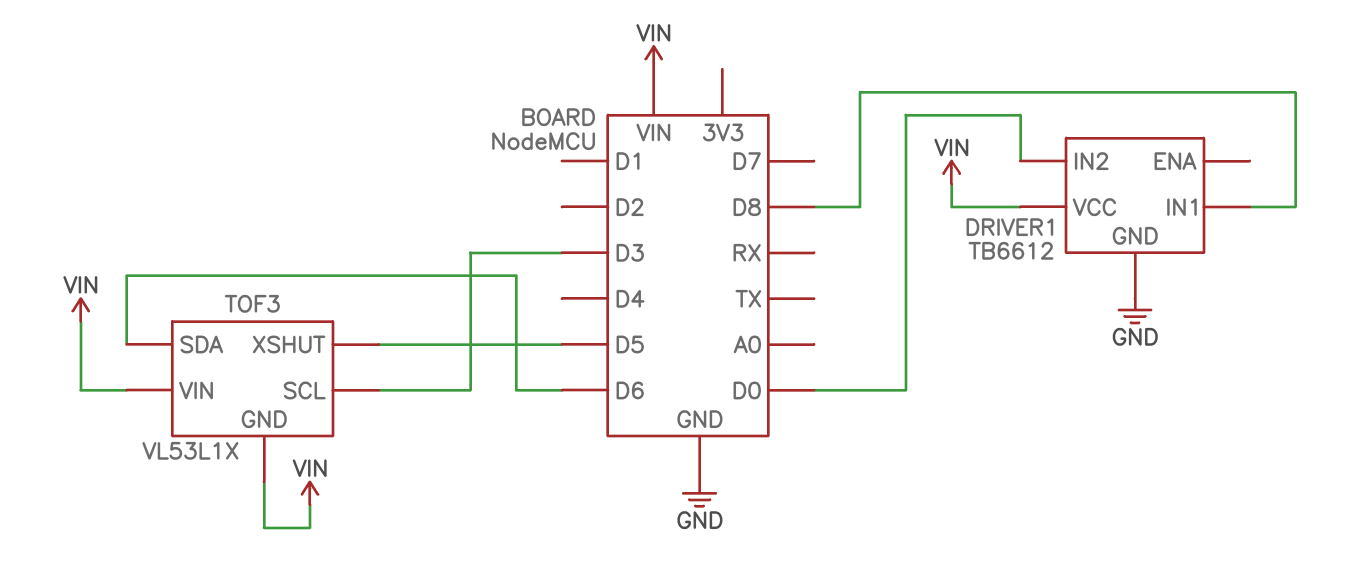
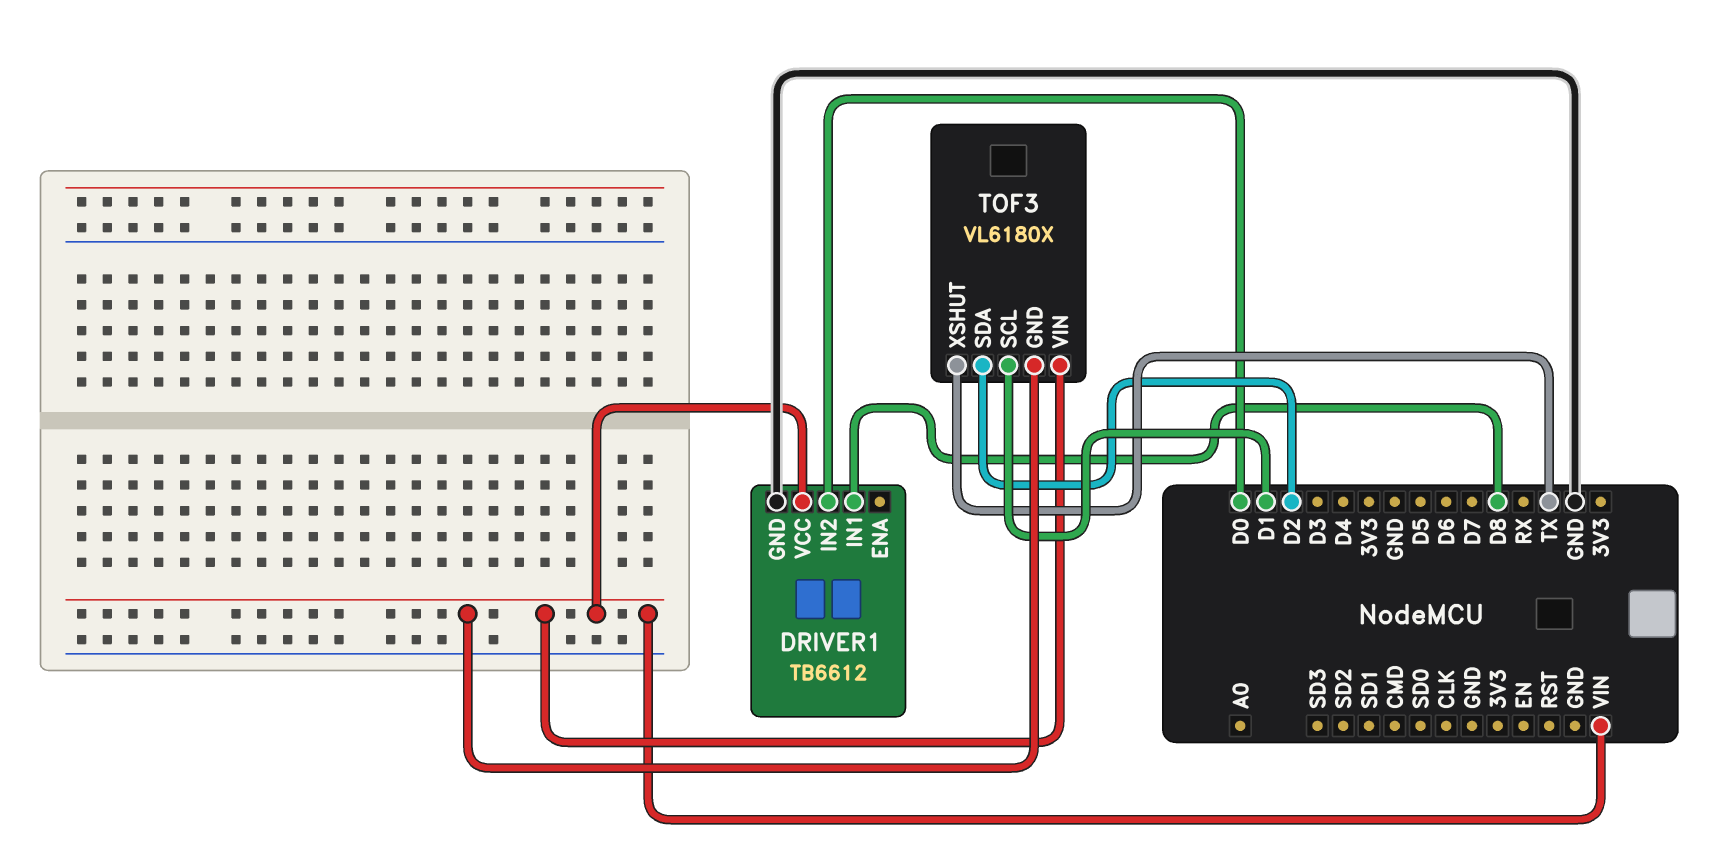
TOF3: VL53L1X -> VL6180X
TOF3 pin SCL: D3 -> D1
TOF3 pin SDA: D6 -> D2
TOF3 pin XSHUT: D5 -> TX

